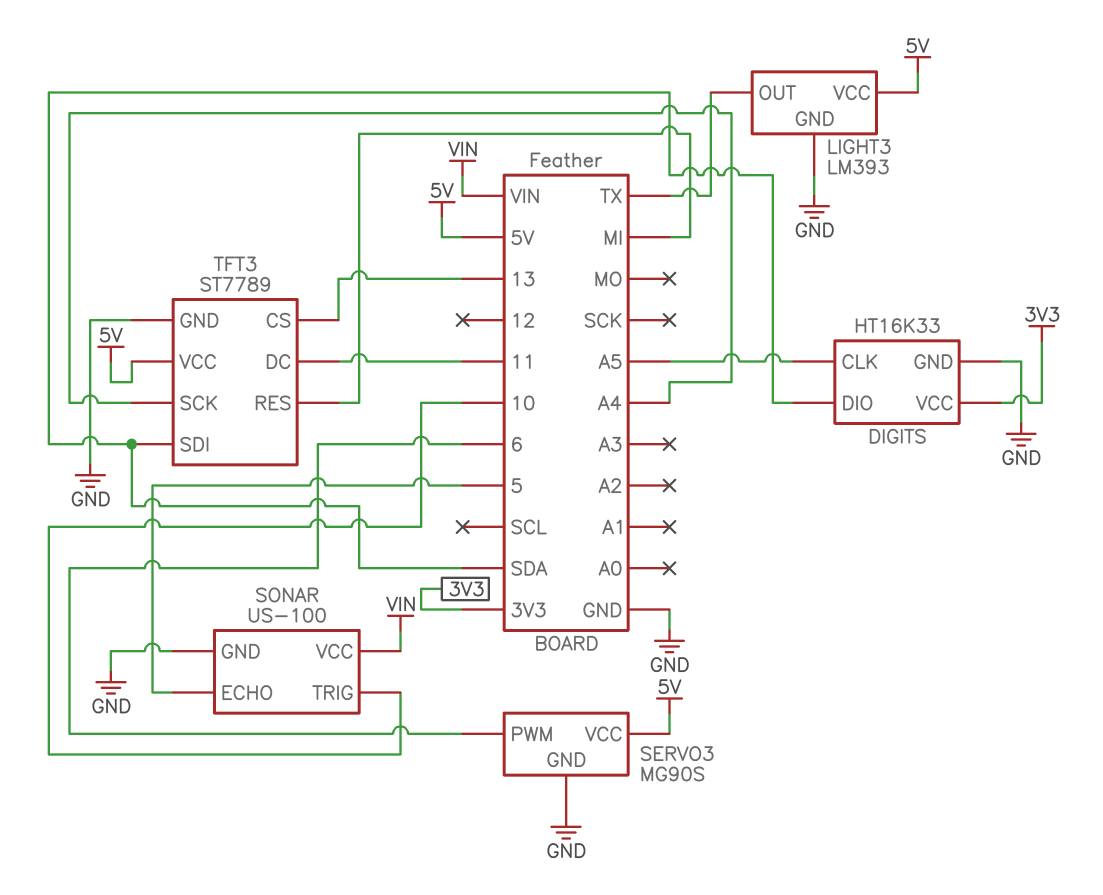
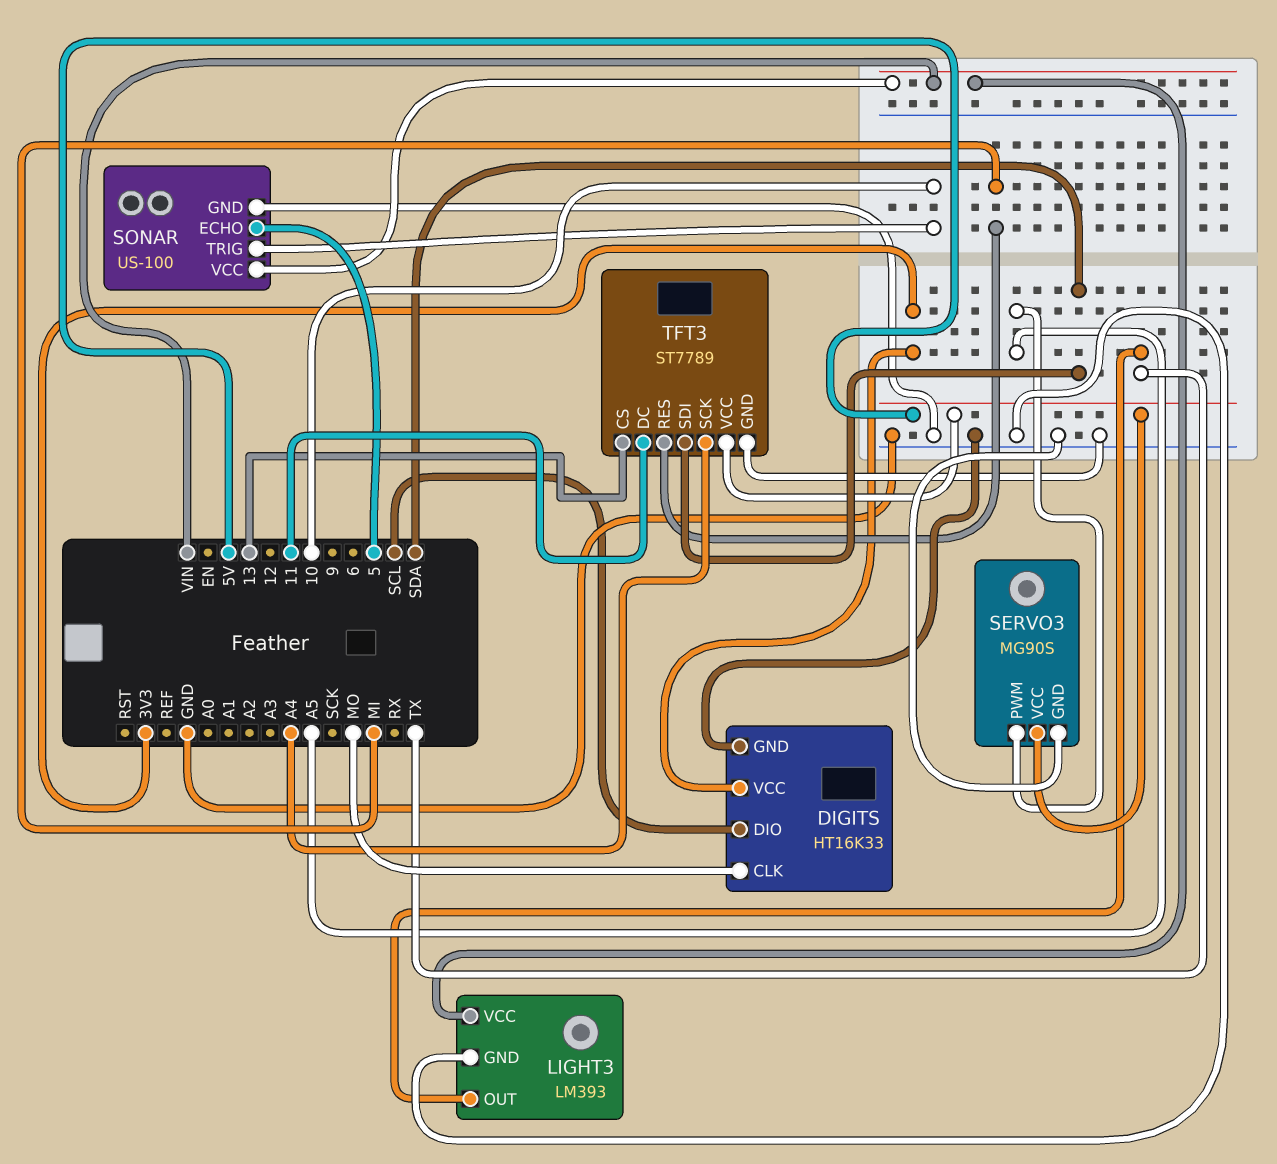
DIGITS pin CLK: A5 -> MO
DIGITS pin DIO: SDA -> SCL
LIGHT3 pin VCC: 5V -> VIN
SERVO3 pin PWM: 6 -> A5

